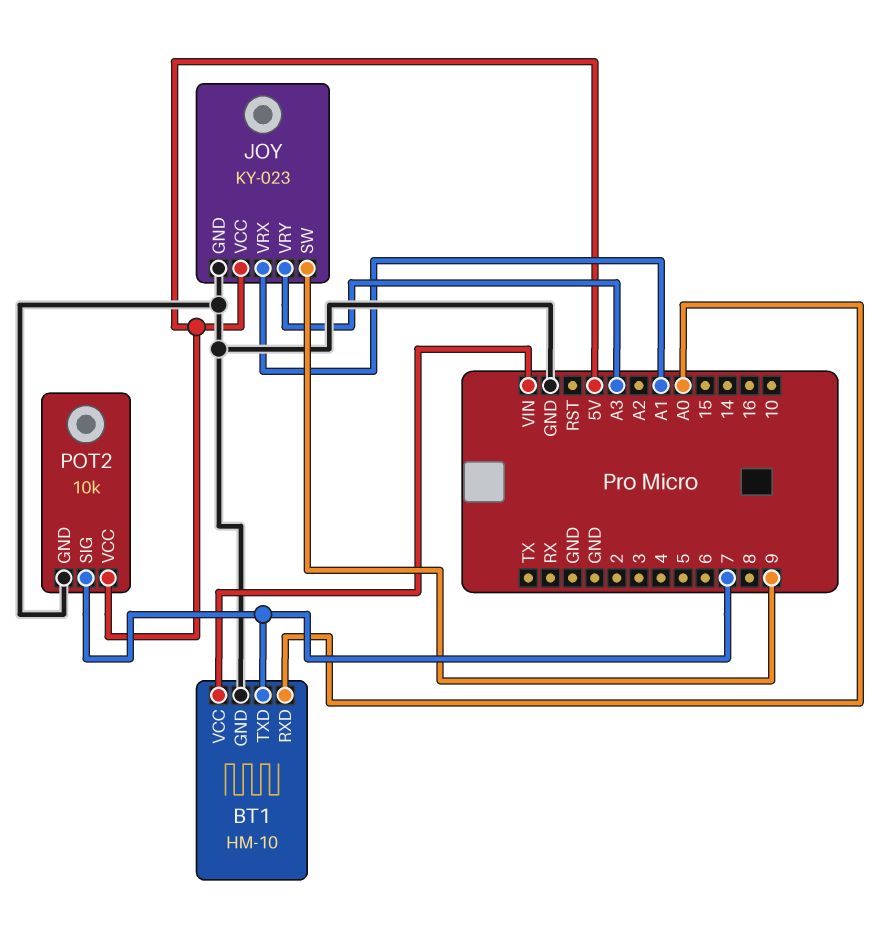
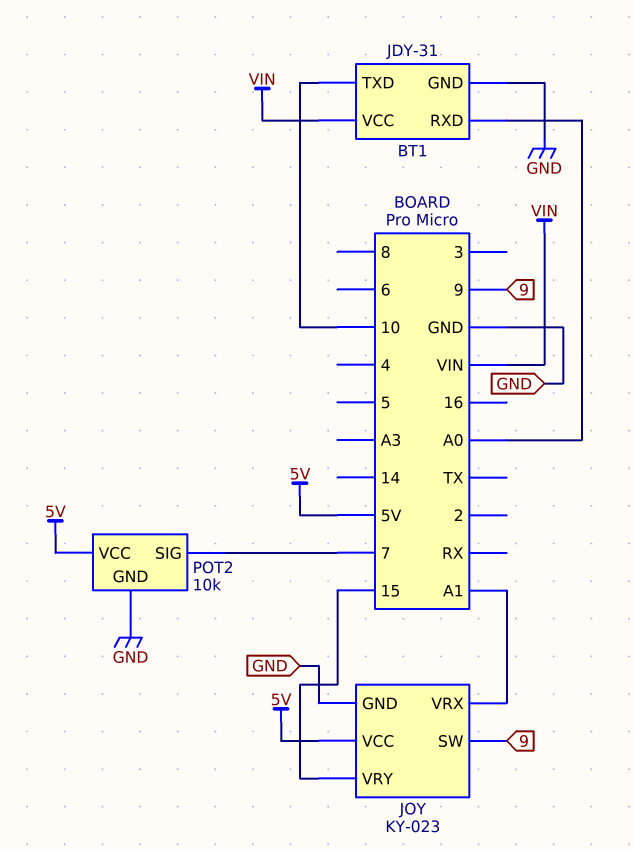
BT1: HM-10 -> JDY-31
BT1 pin TXD: 7 -> 10
JOY pin VRY: A3 -> 15

